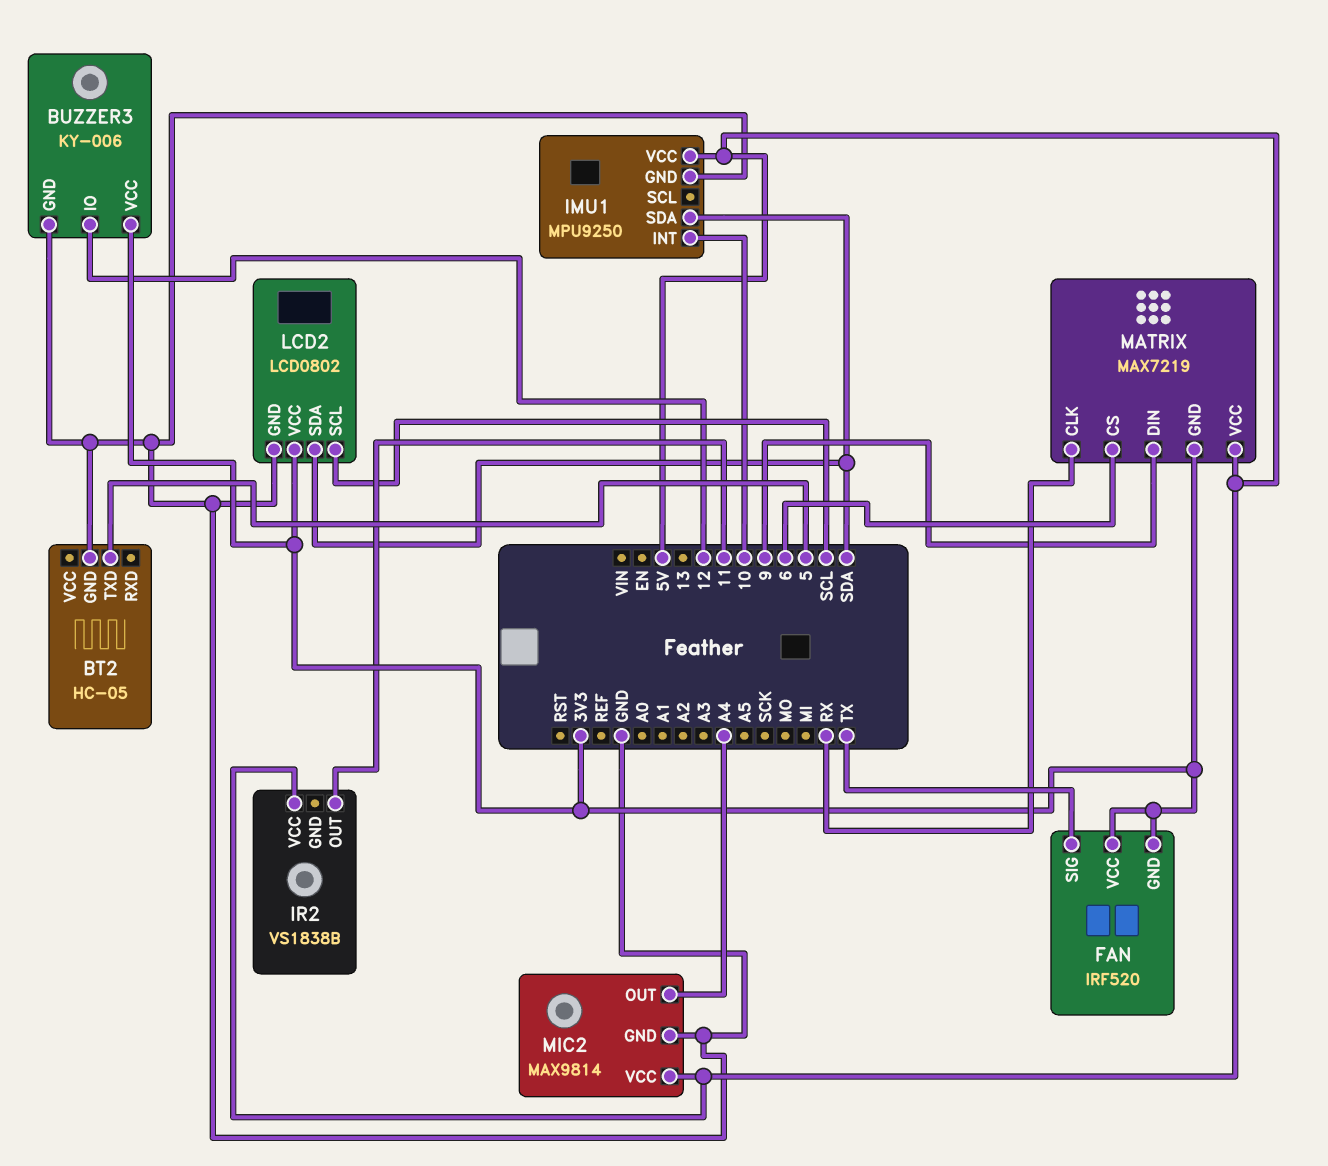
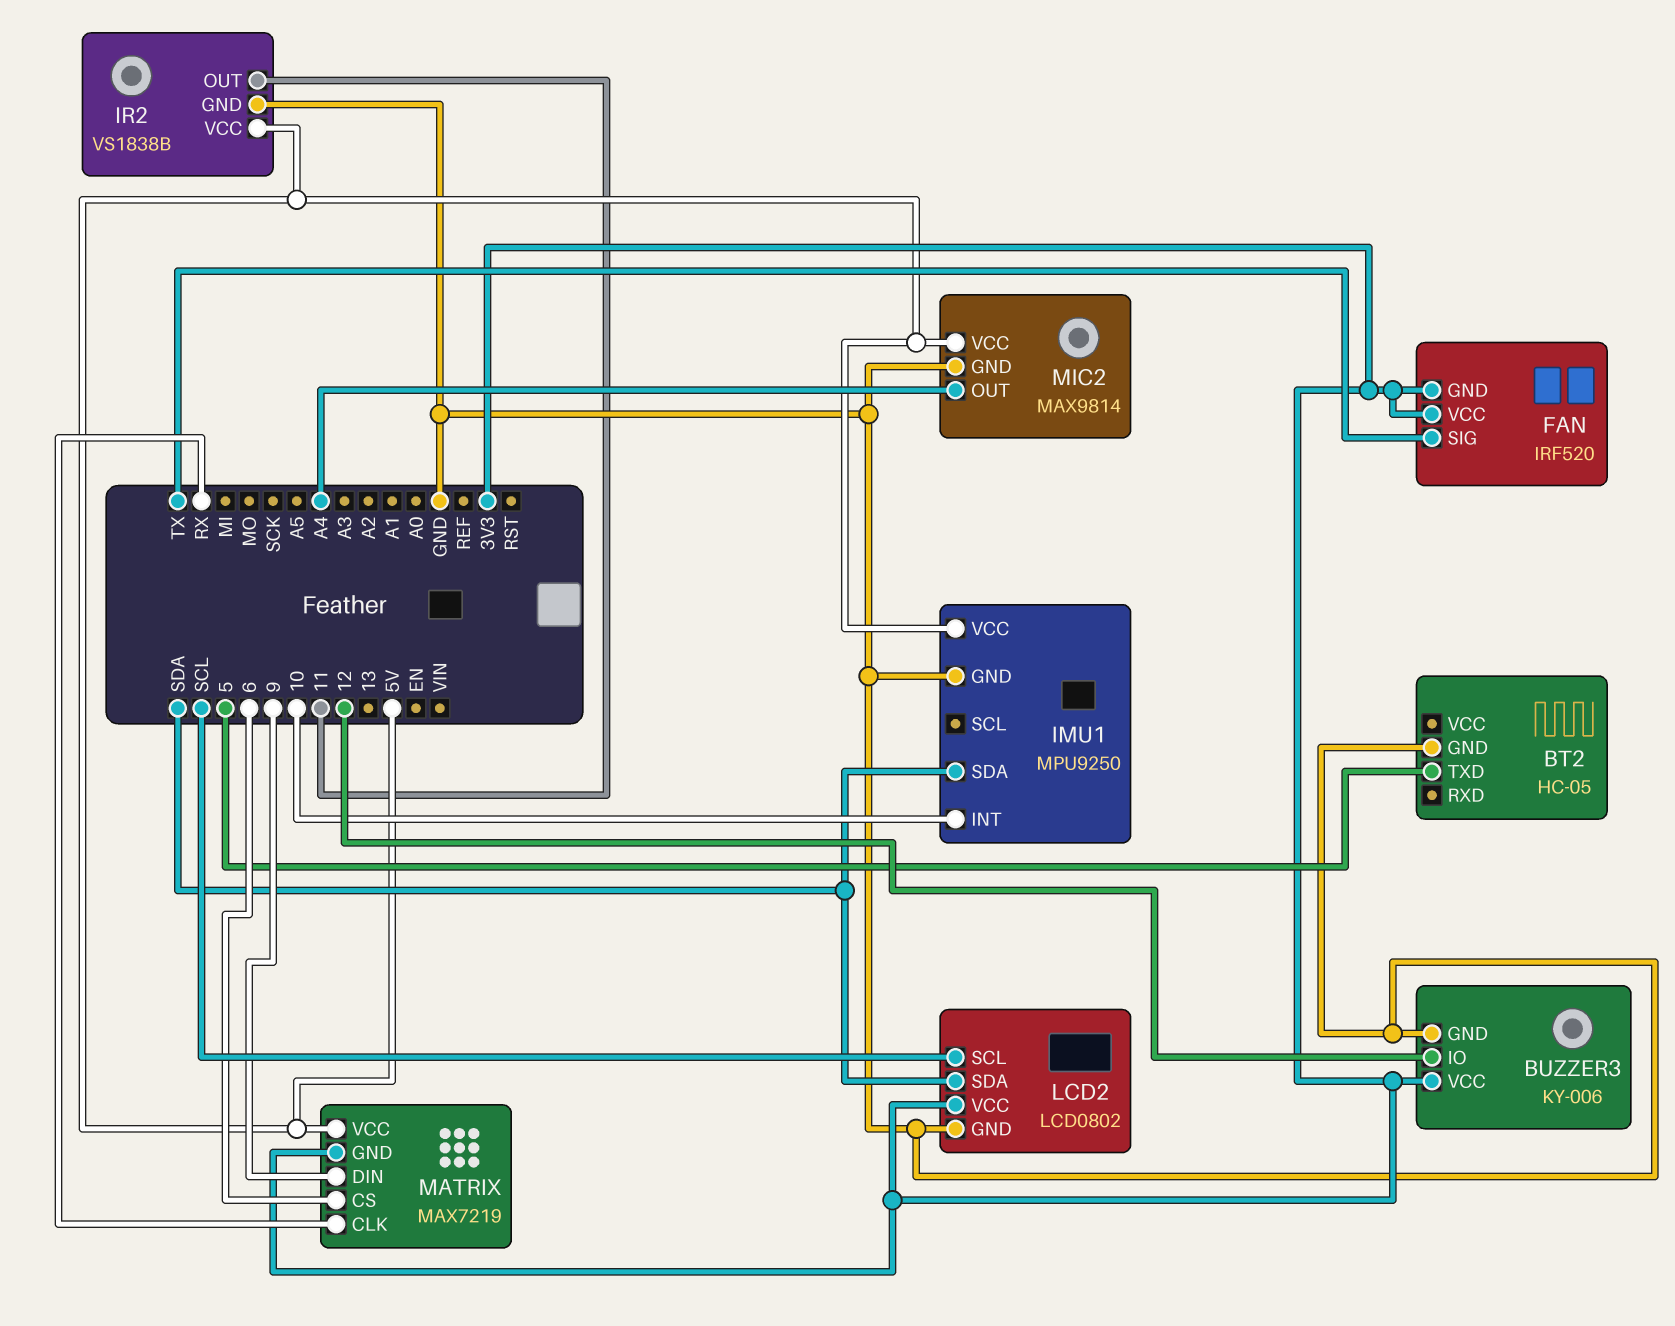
IR2 pin GND: none -> GND

